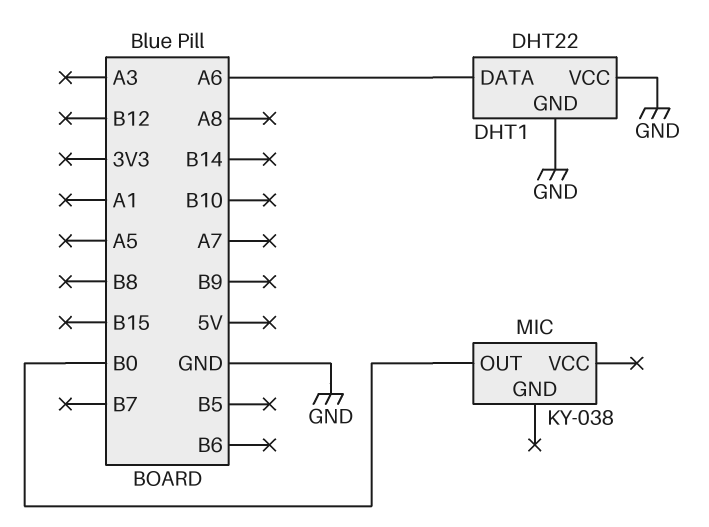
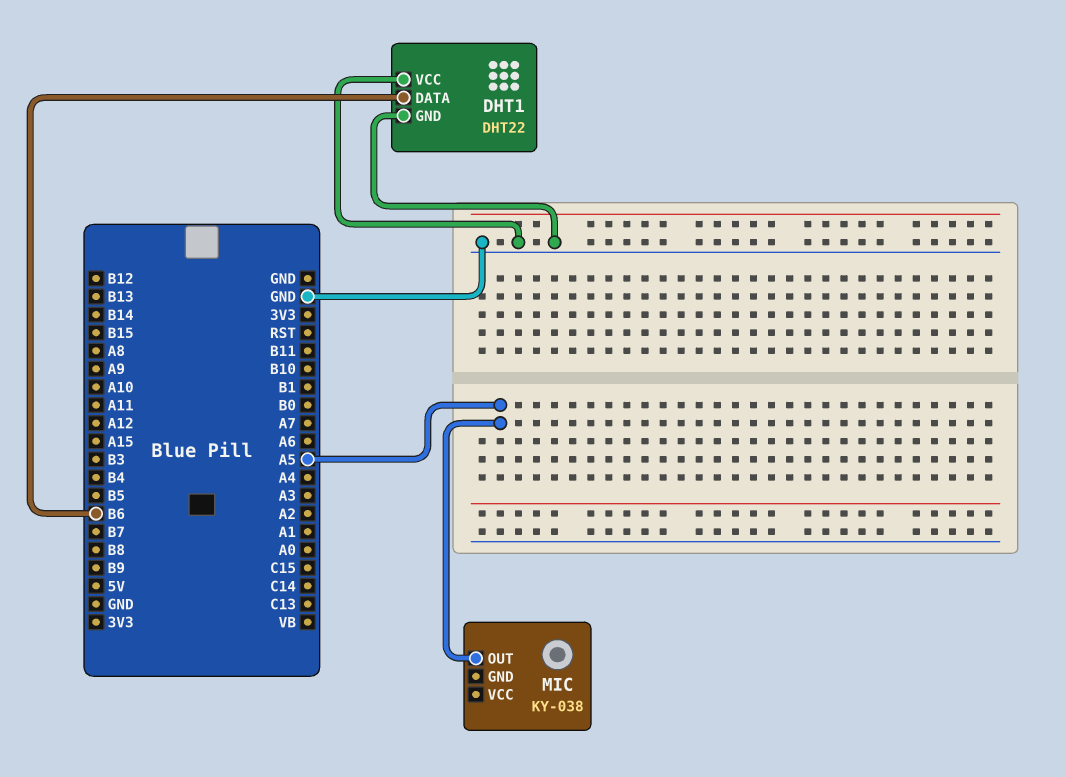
DHT1 pin DATA: A6 -> B6
MIC pin OUT: B0 -> A5

